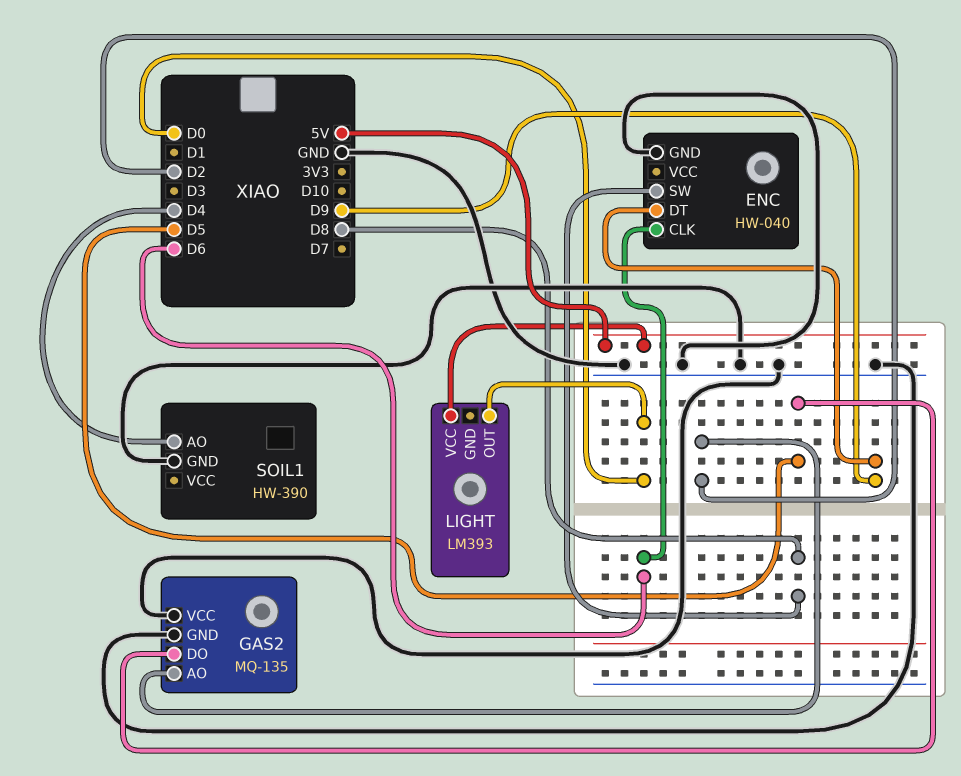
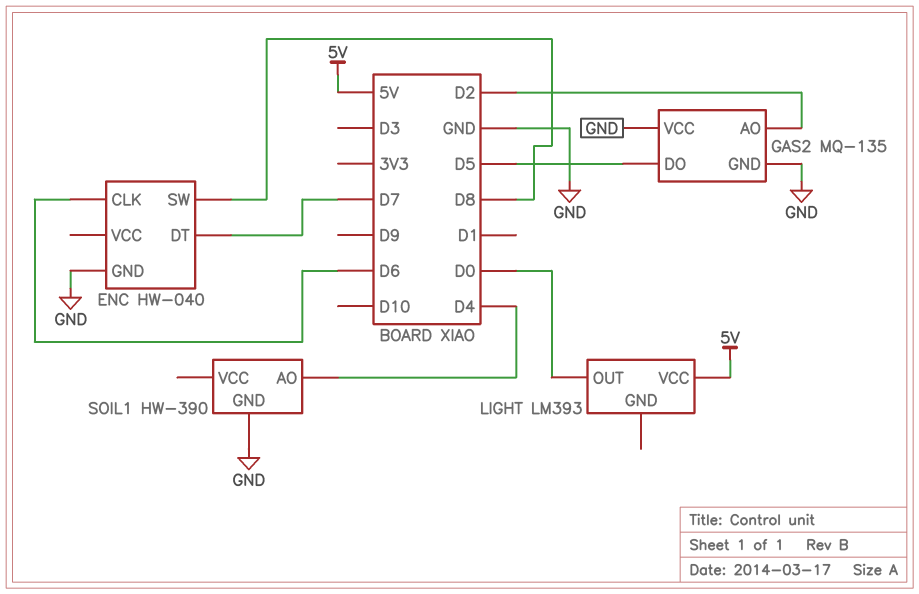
ENC pin DT: D9 -> D7

